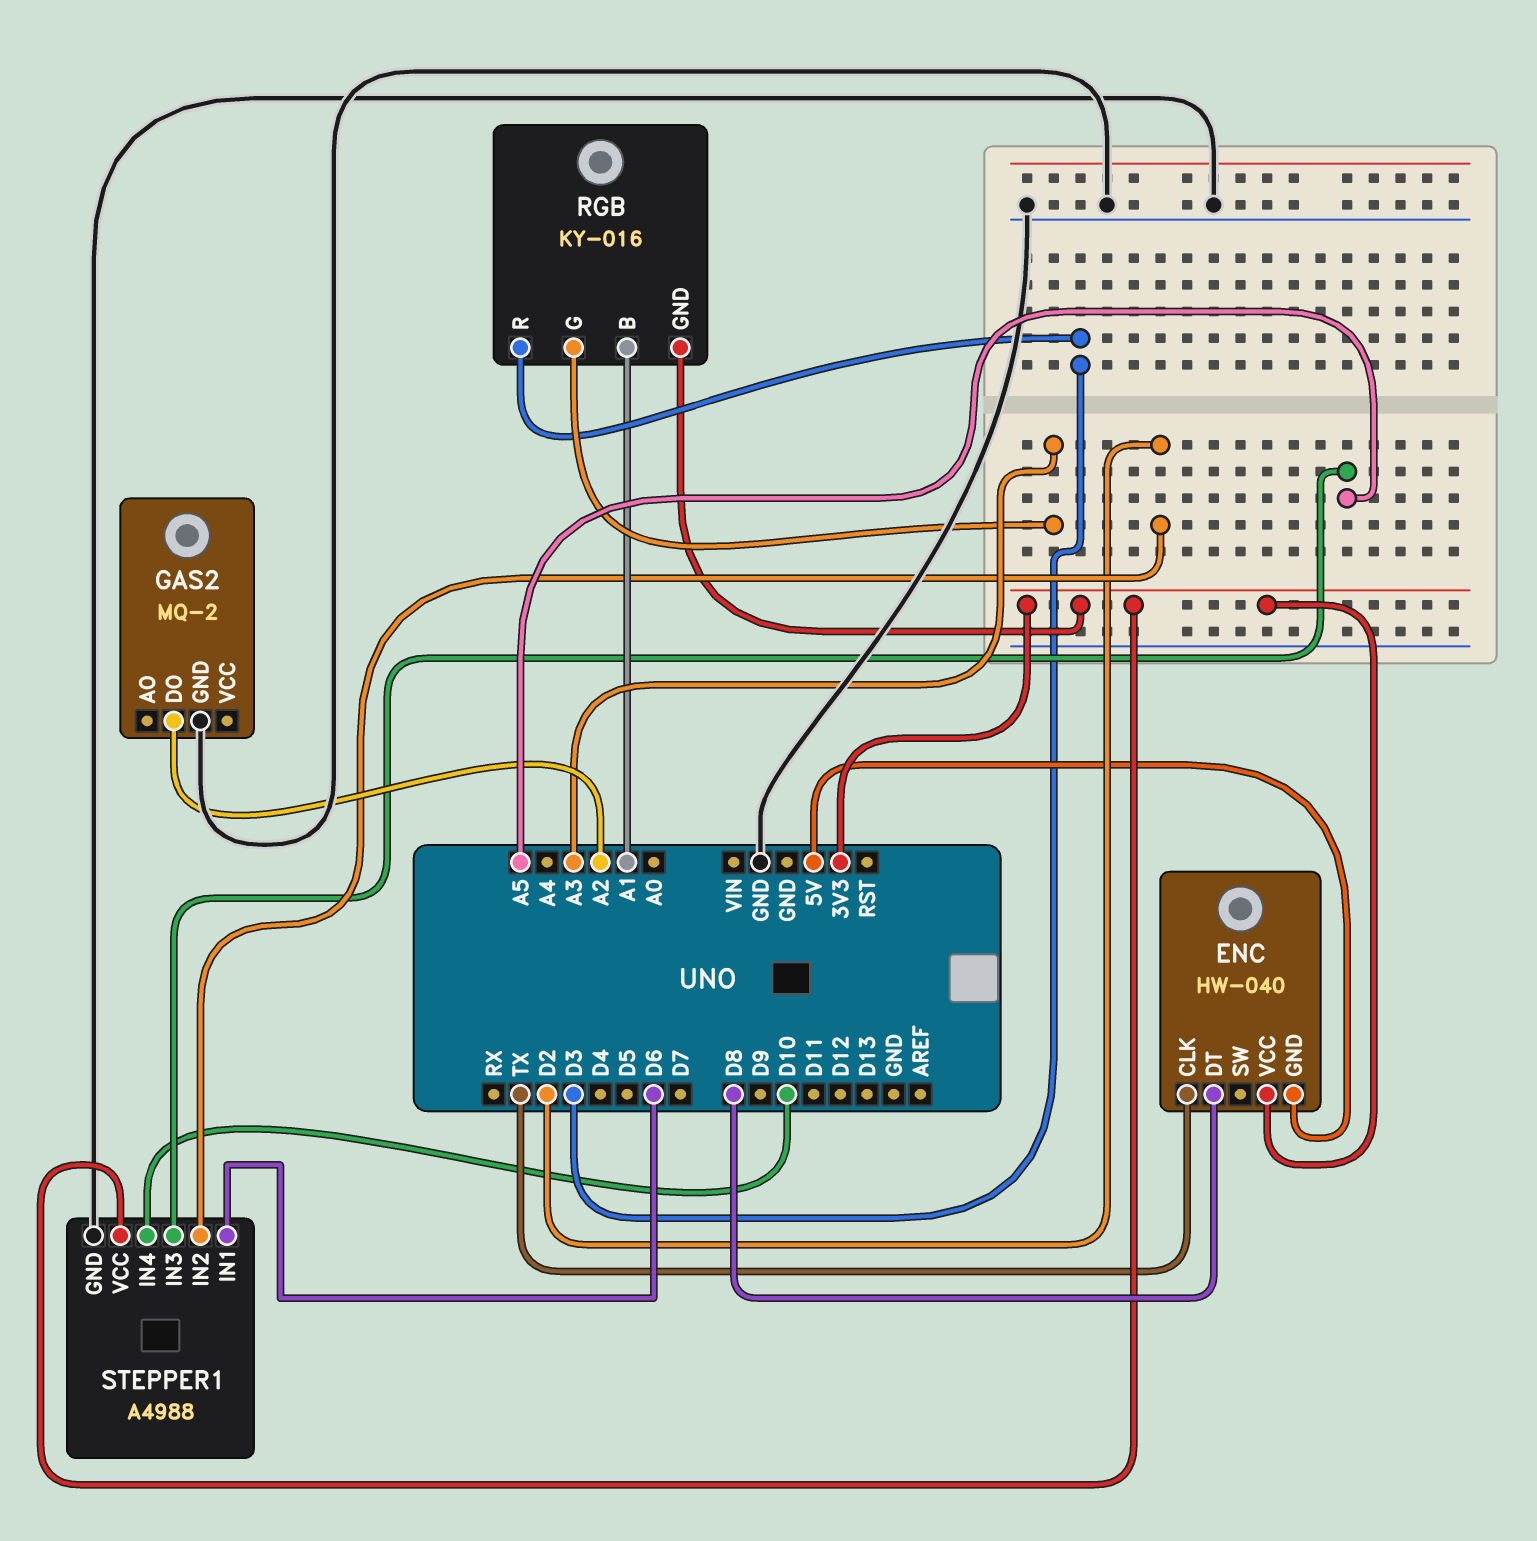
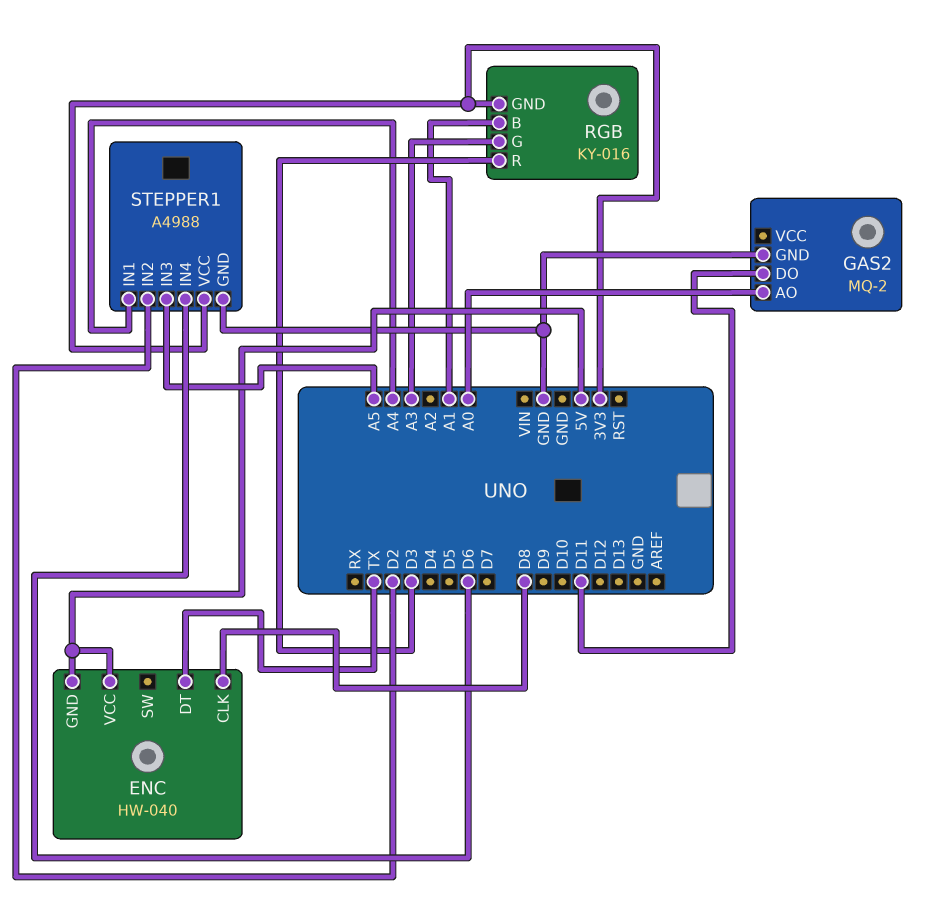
ENC pin CLK: TX -> D8
ENC pin DT: D8 -> TX
ENC pin VCC: 3V3 -> 5V
GAS2 pin AO: none -> A0
GAS2 pin DO: A2 -> D11
STEPPER1 pin IN1: D6 -> A4
STEPPER1 pin IN4: D10 -> D6

